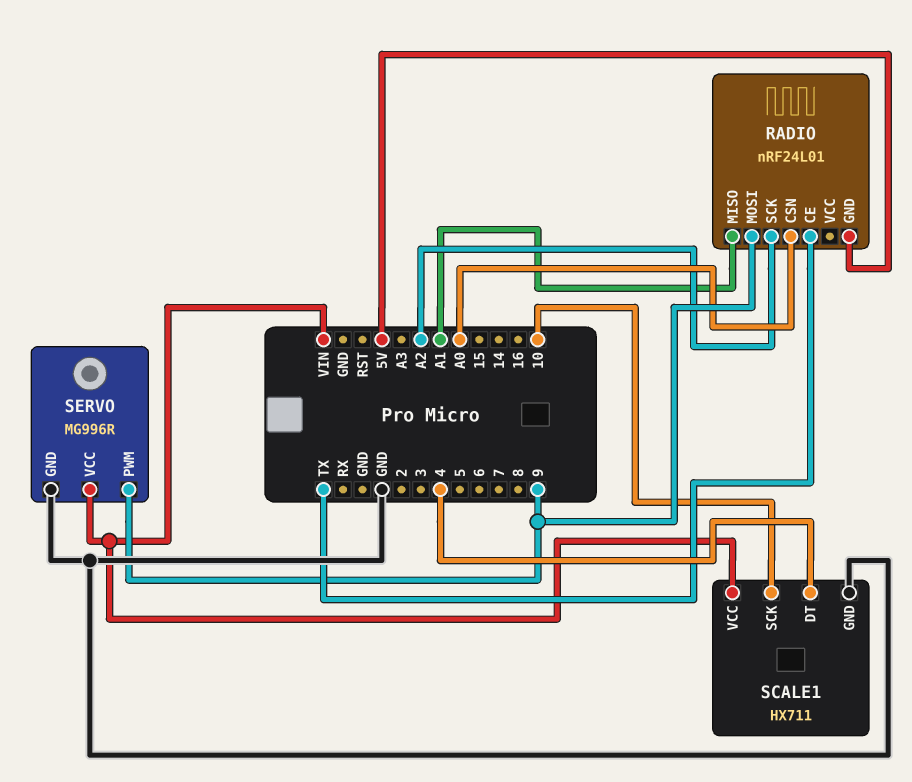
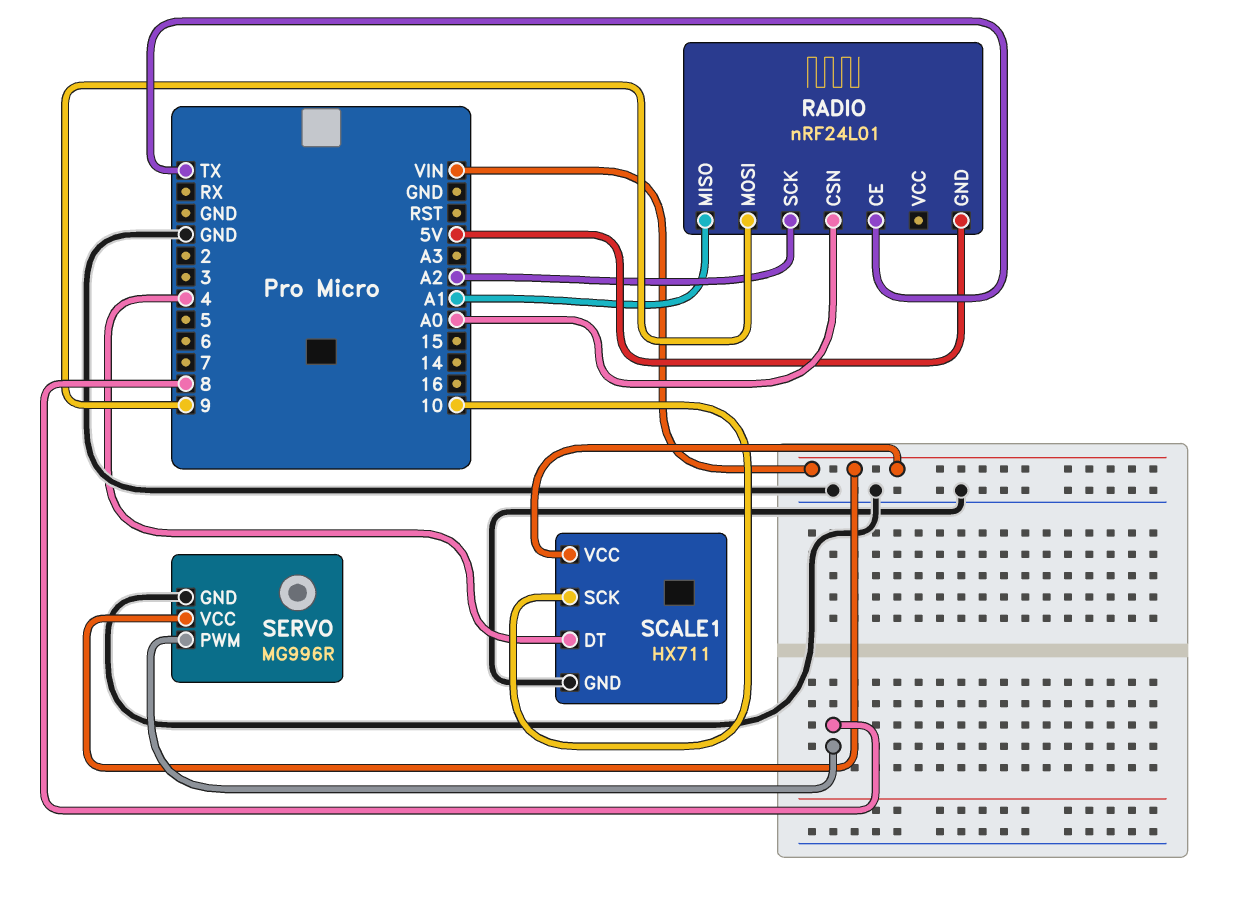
SERVO pin PWM: 9 -> 8

